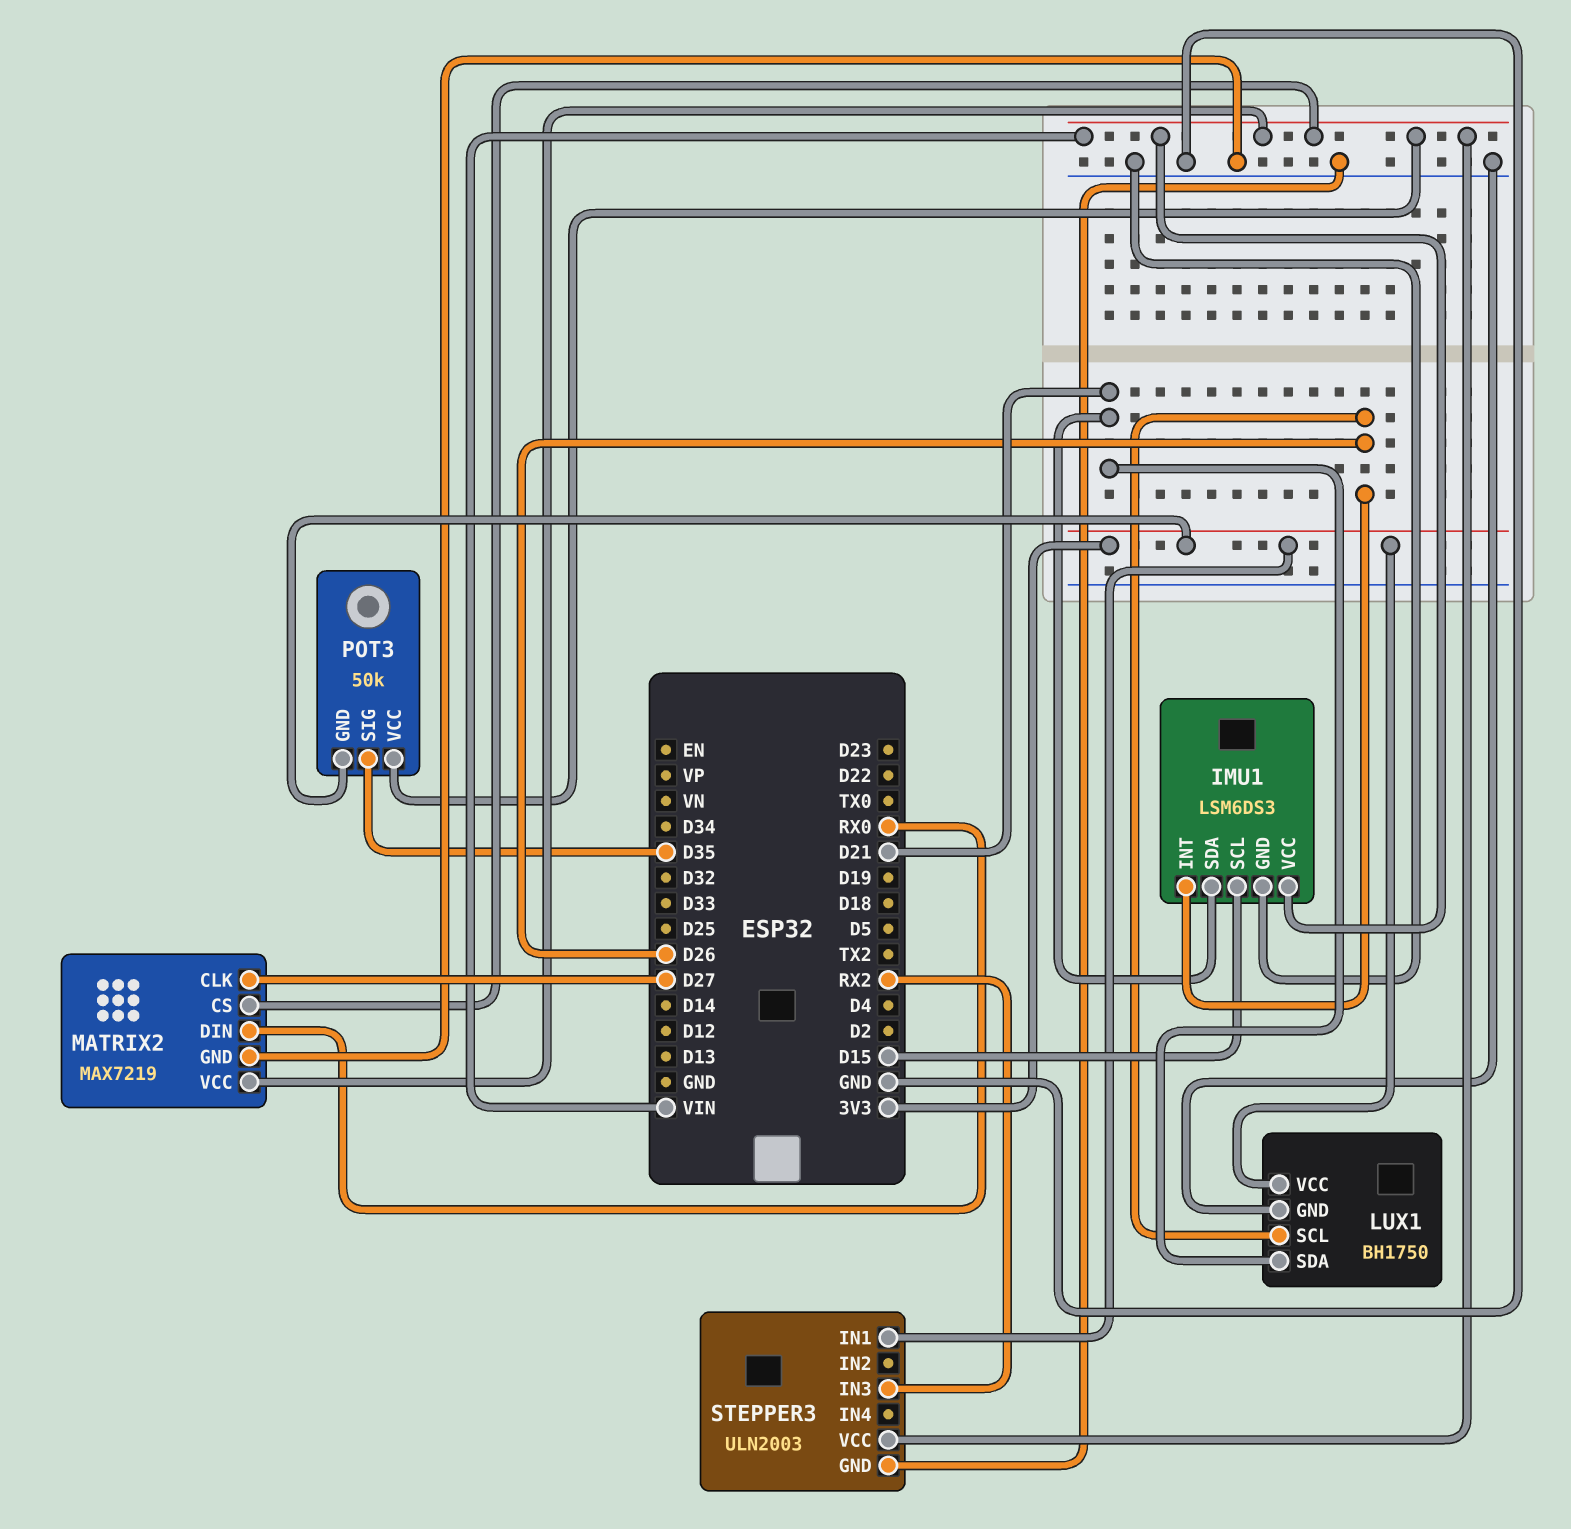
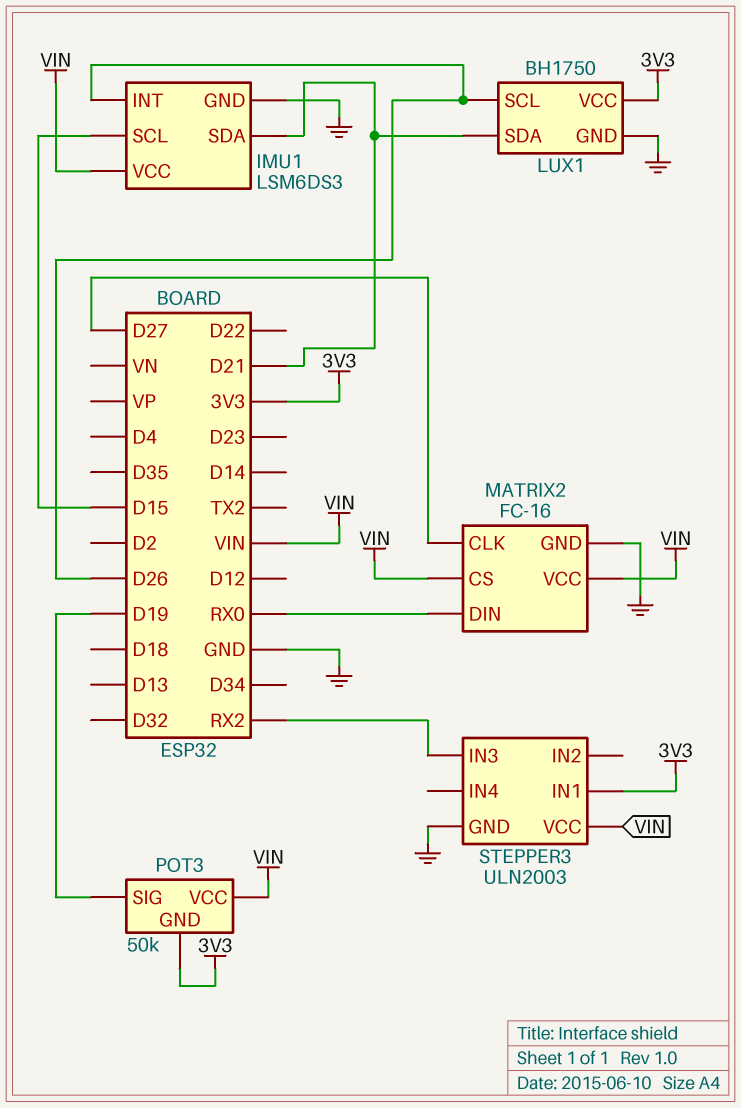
MATRIX2: MAX7219 -> FC-16
POT3 pin SIG: D35 -> D19

